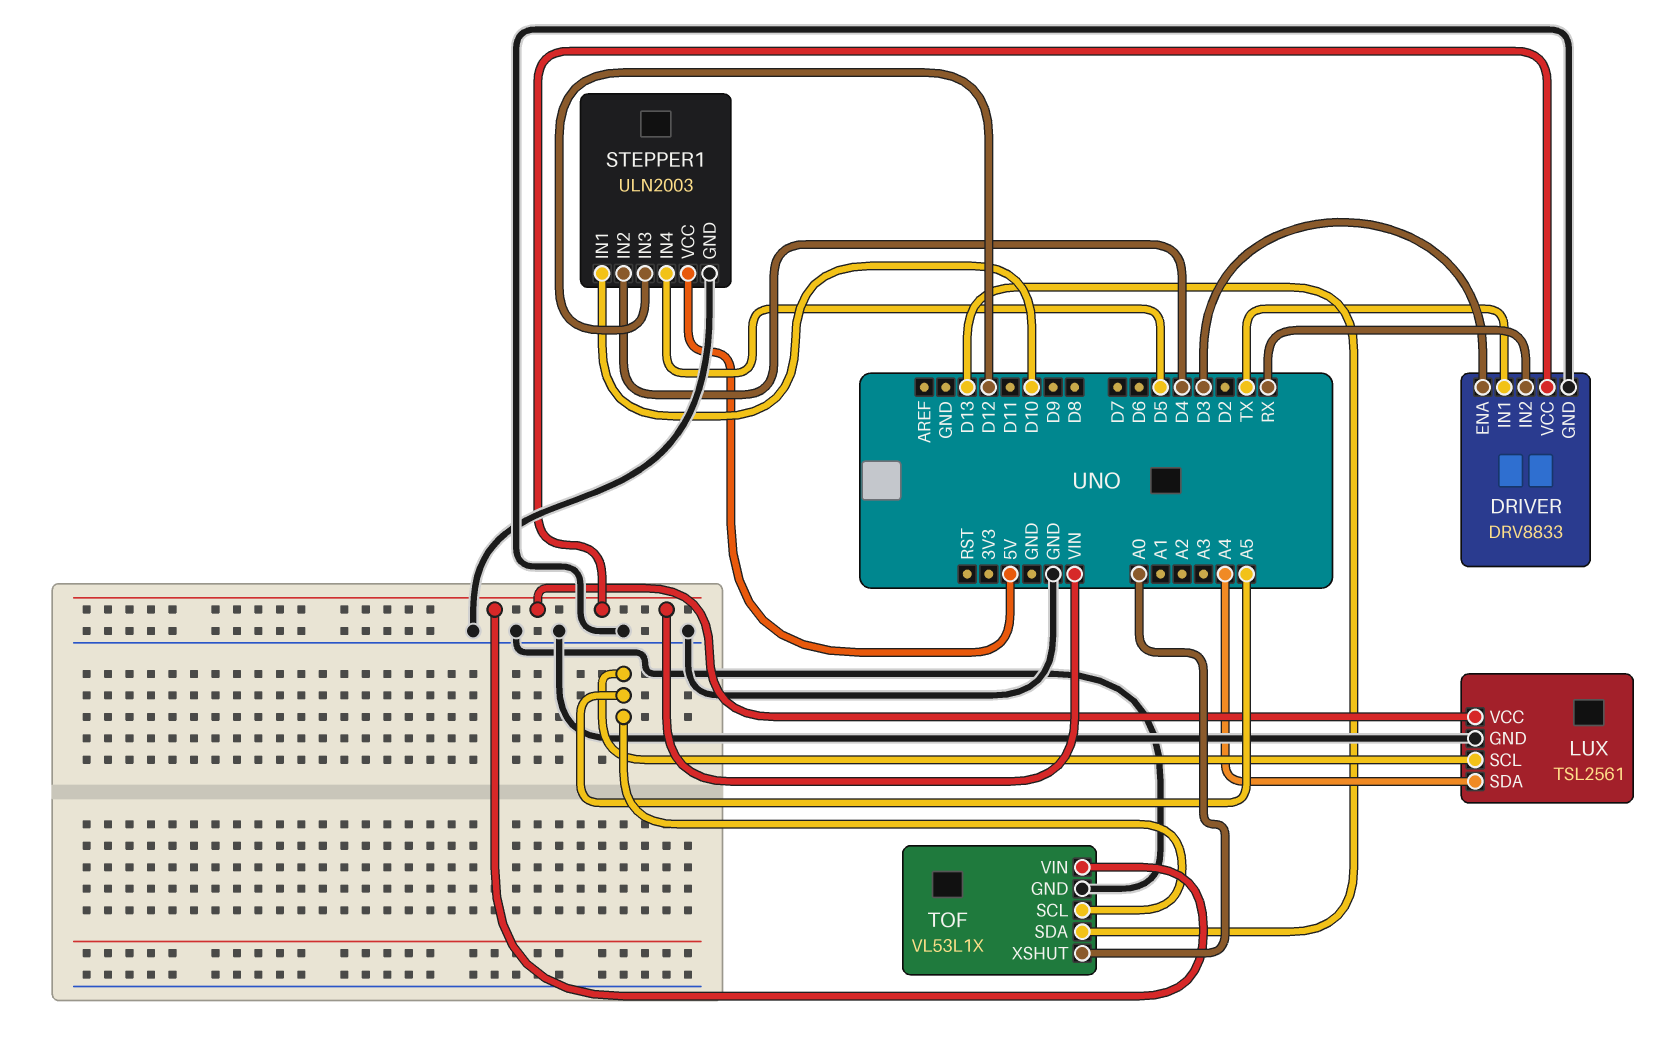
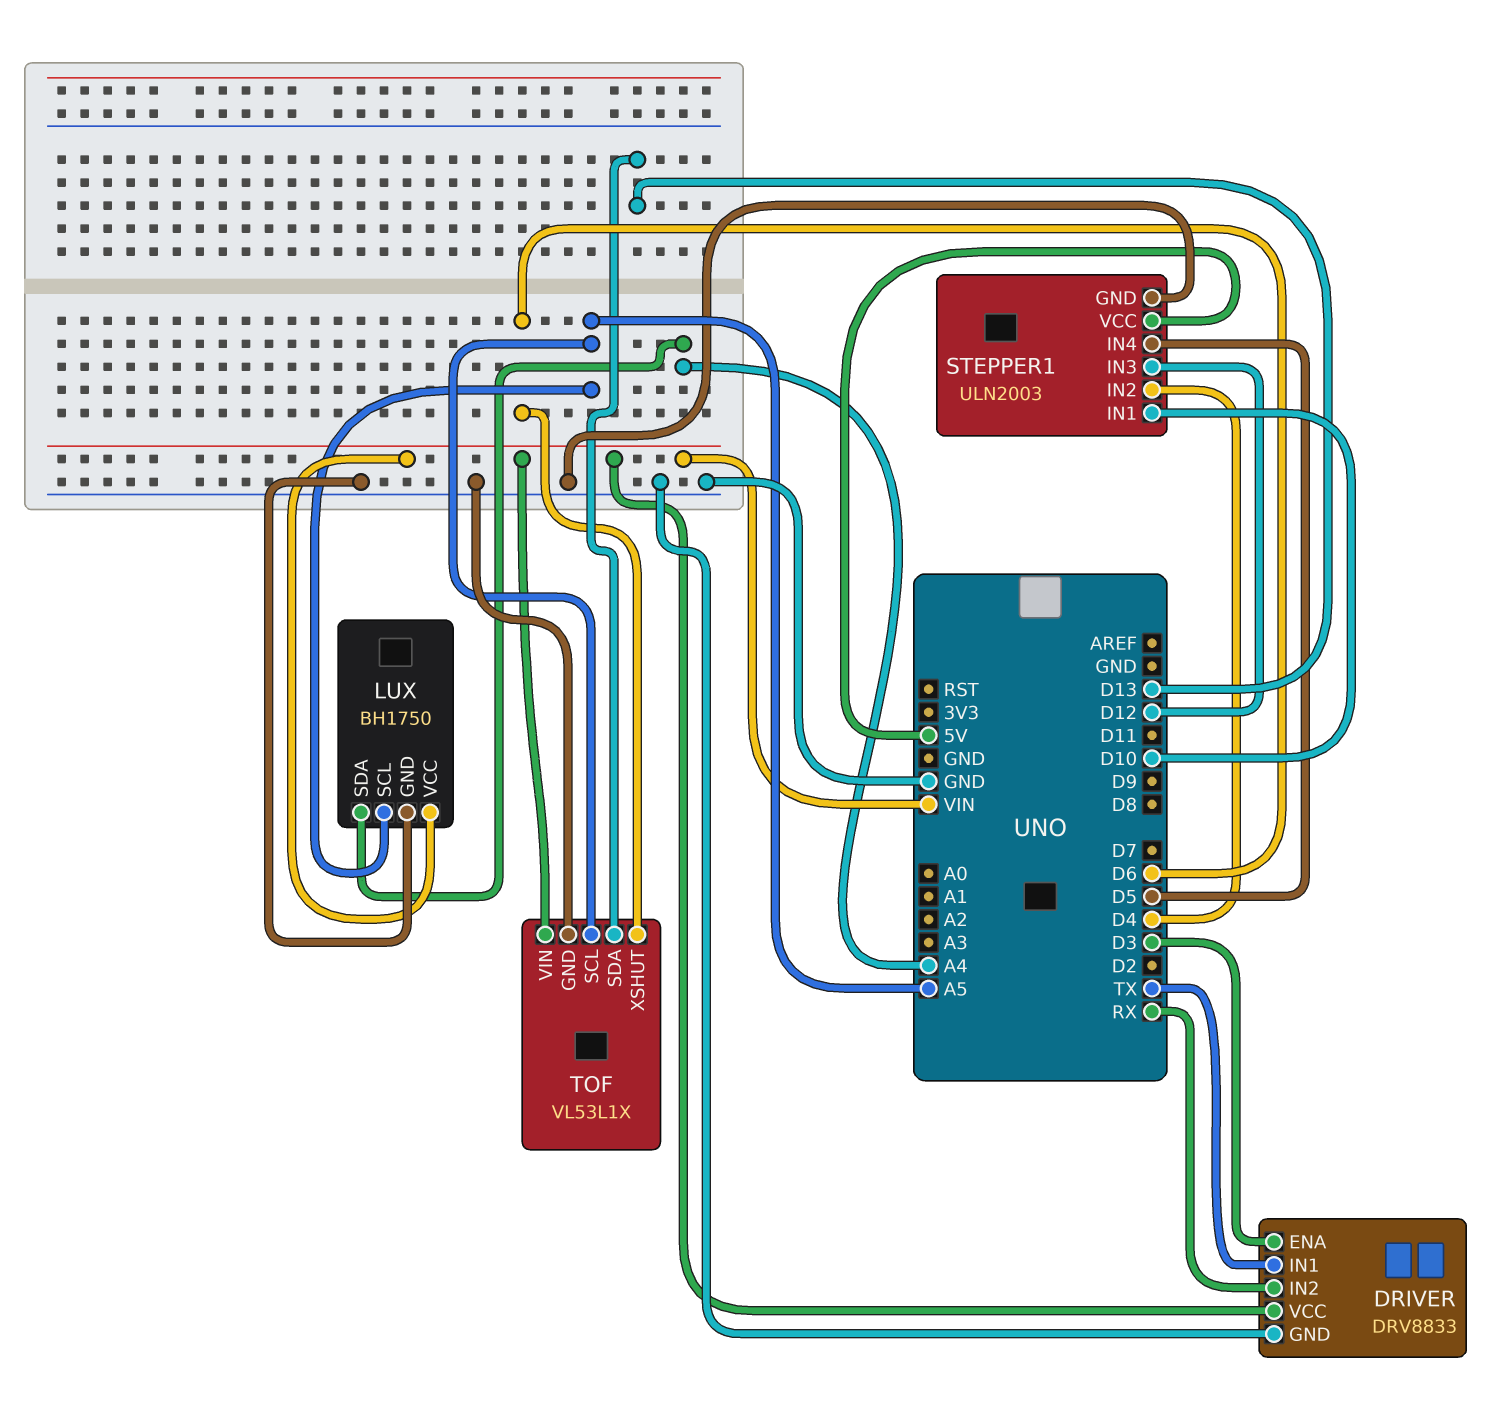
LUX: TSL2561 -> BH1750
TOF pin XSHUT: A0 -> D6

